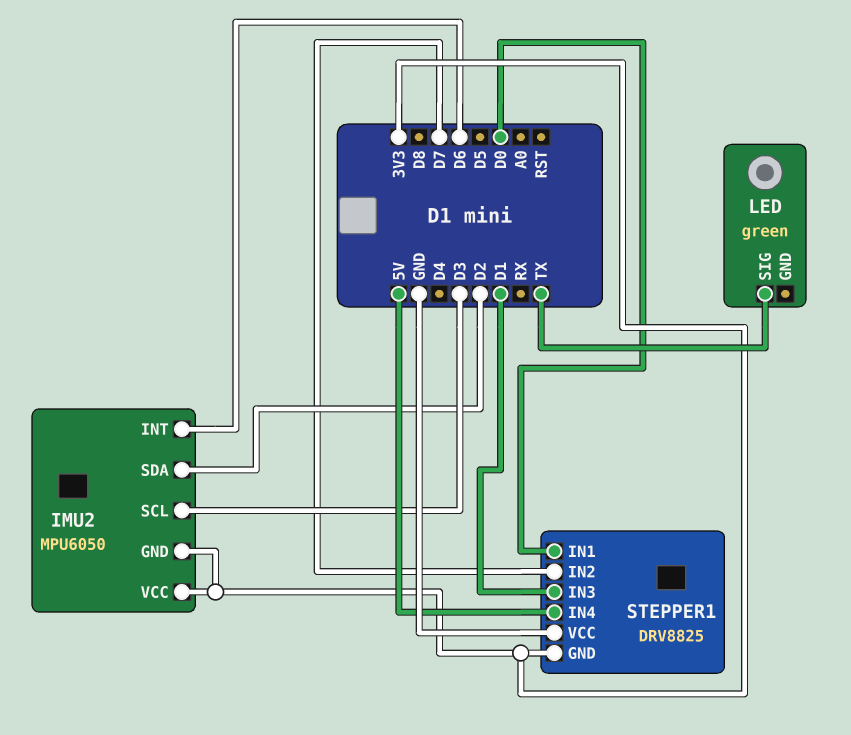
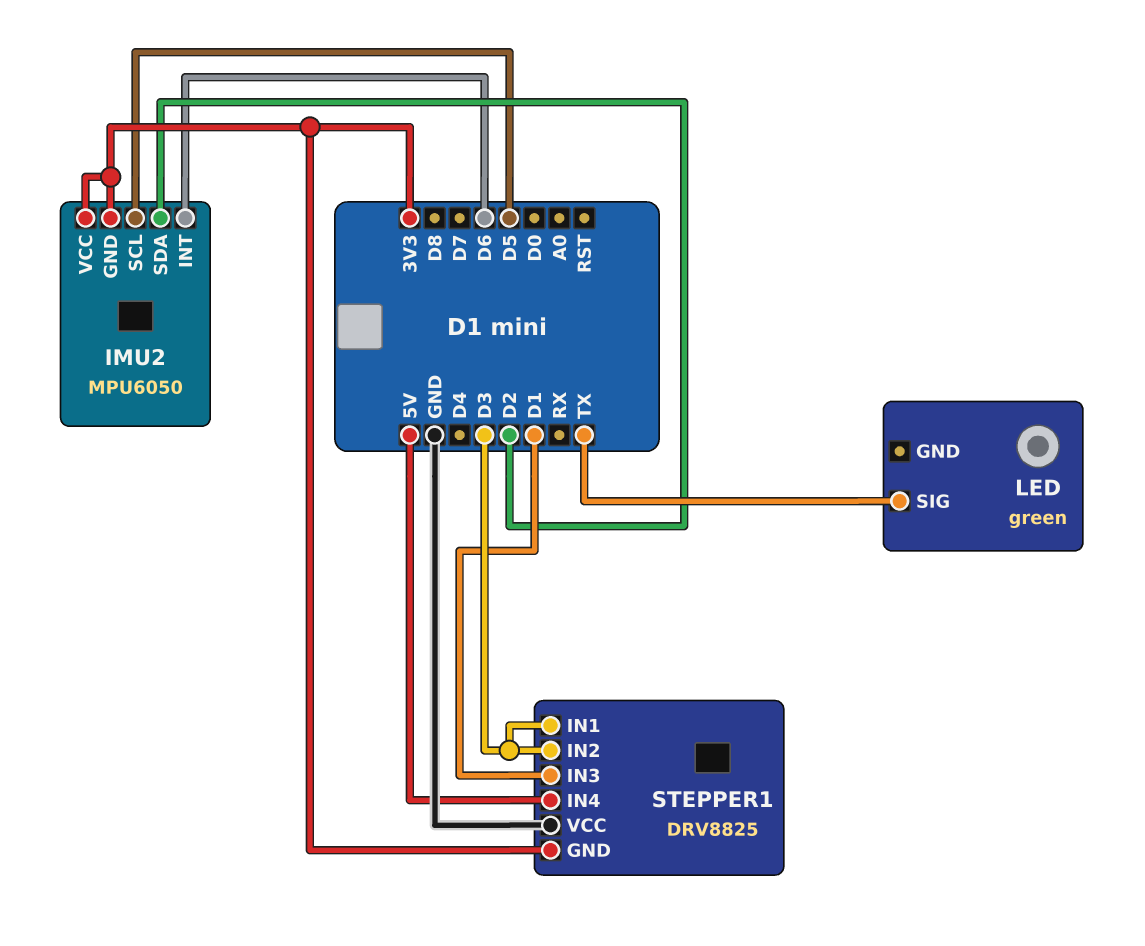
IMU2 pin SCL: D3 -> D5
STEPPER1 pin IN1: D0 -> D3
STEPPER1 pin IN2: D7 -> D3

